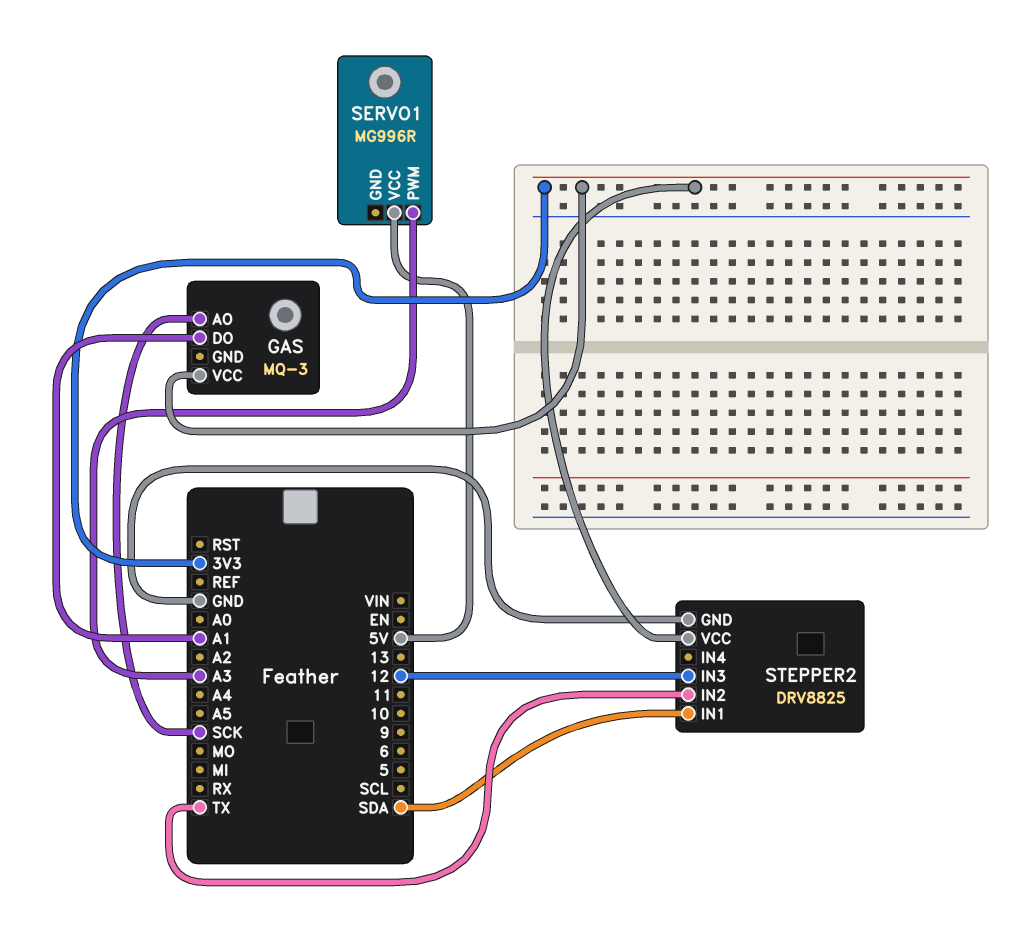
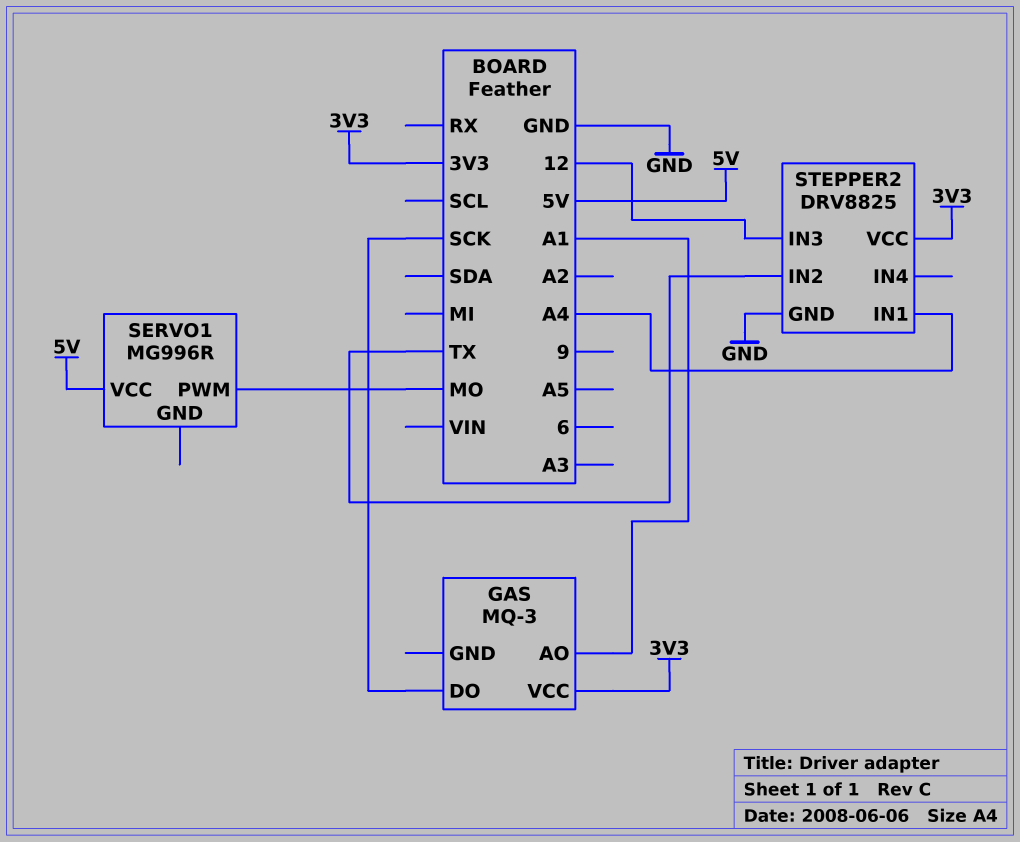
GAS pin AO: SCK -> A1
GAS pin DO: A1 -> SCK
SERVO1 pin PWM: A3 -> MO
STEPPER2 pin IN1: SDA -> A4

